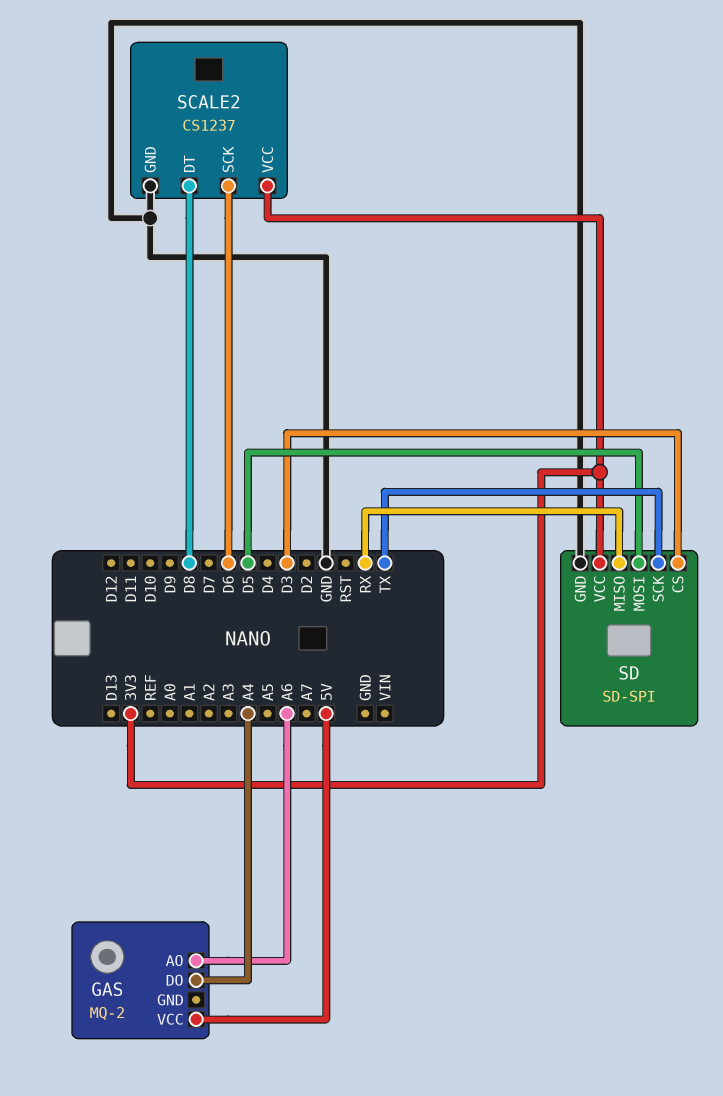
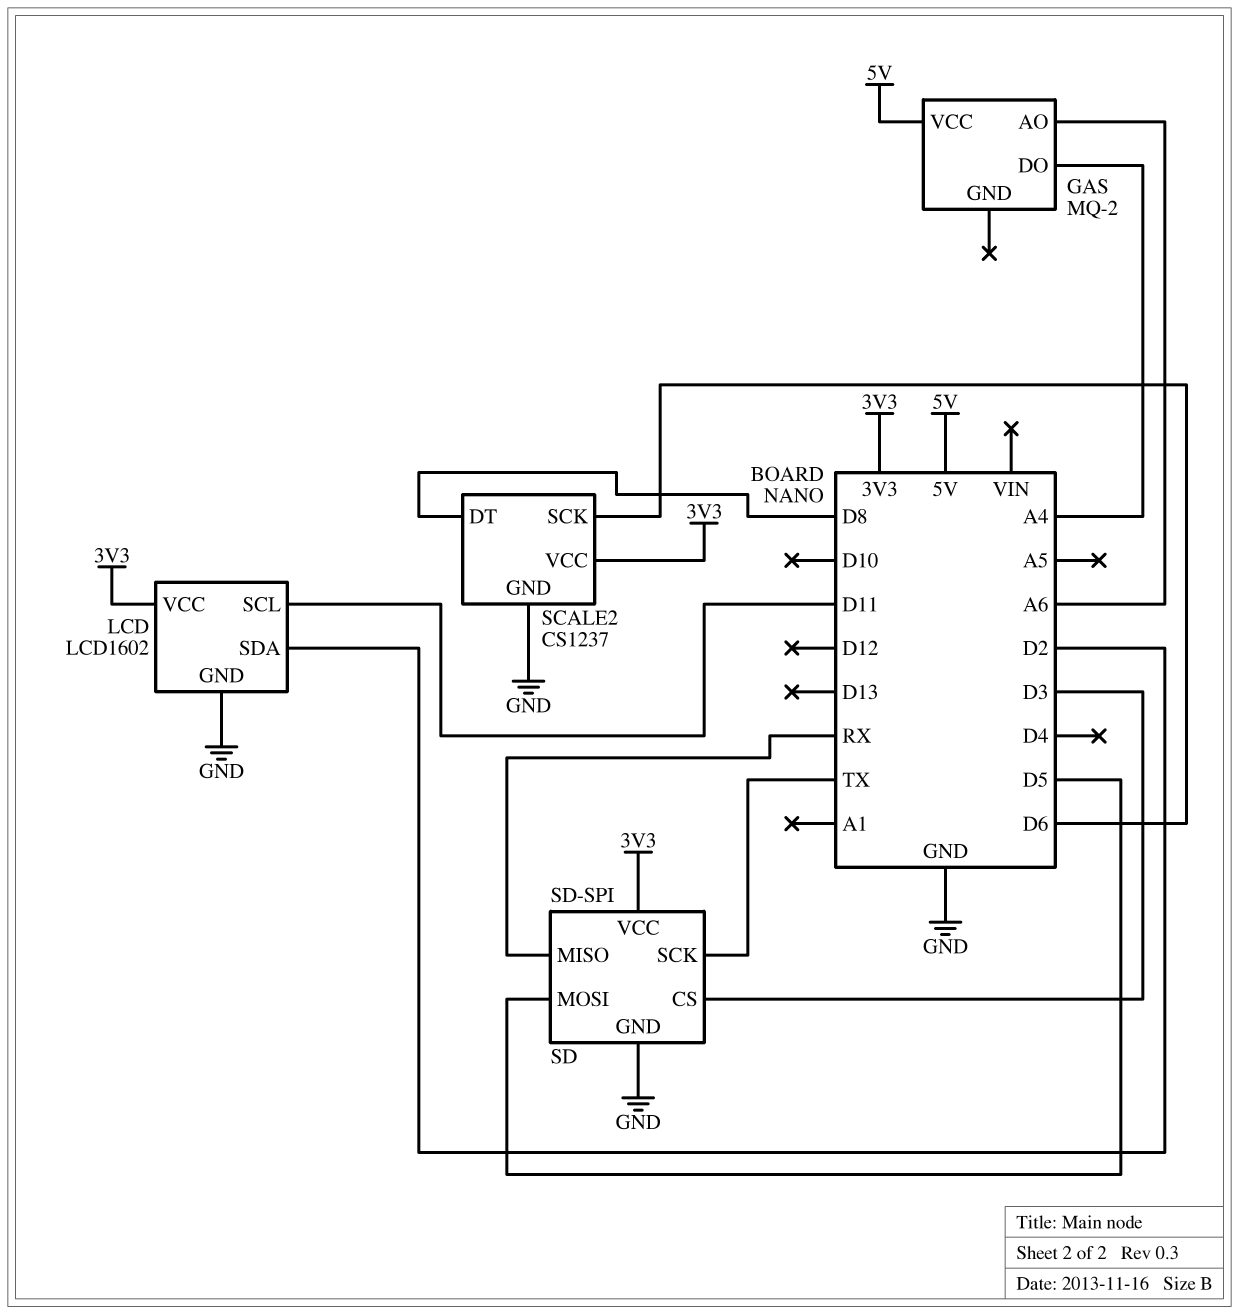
LCD: none -> LCD1602
LCD pin GND: none -> GND
LCD pin SCL: none -> D11
LCD pin SDA: none -> D2
LCD pin VCC: none -> 3V3

